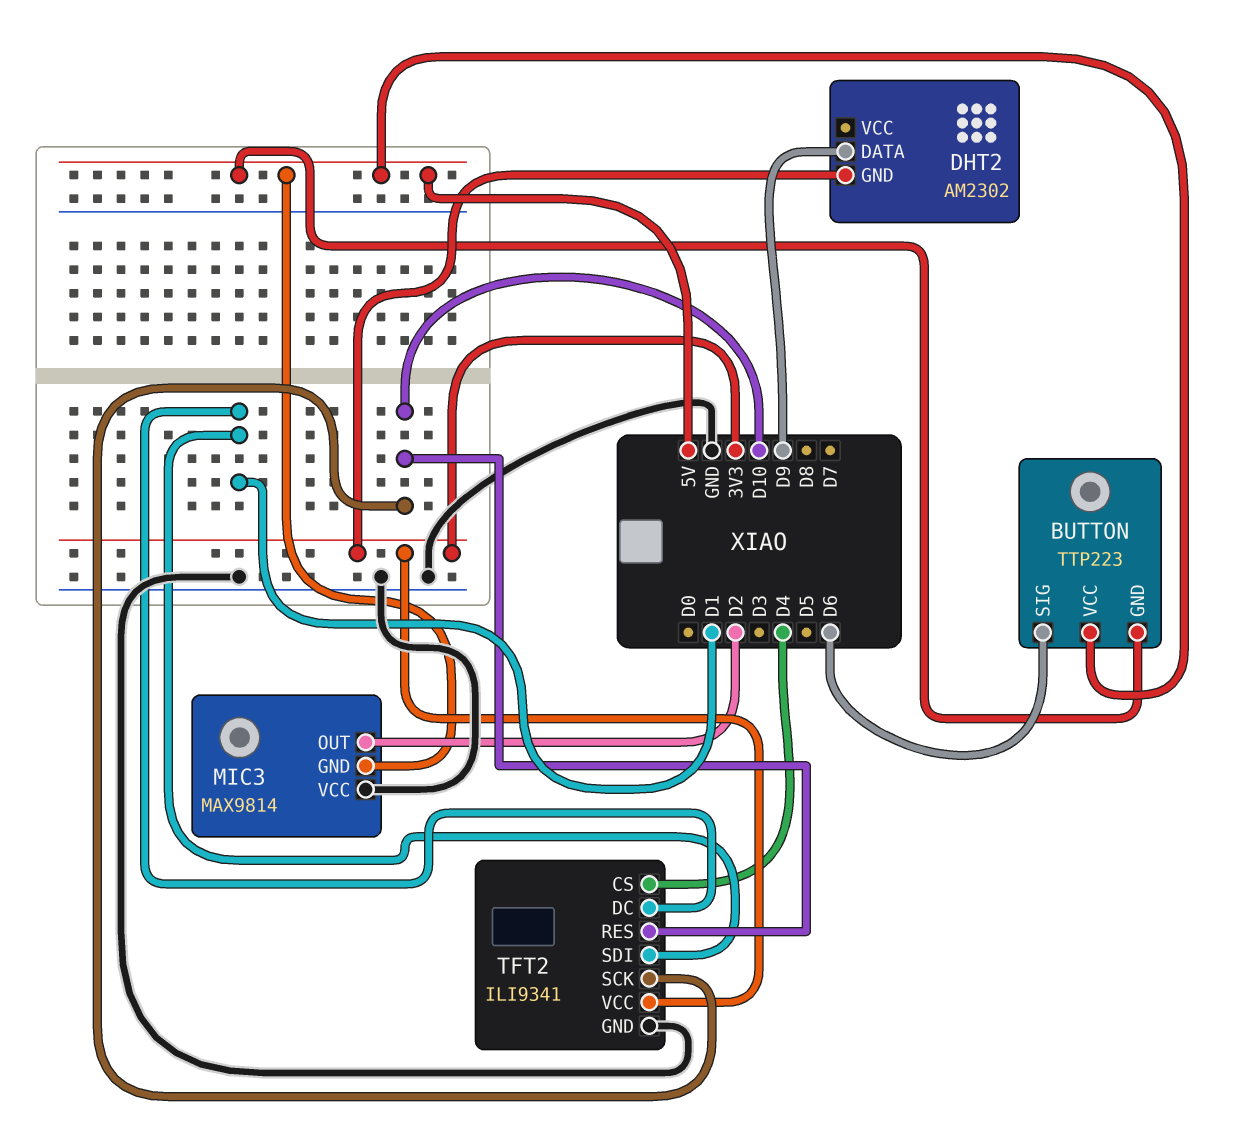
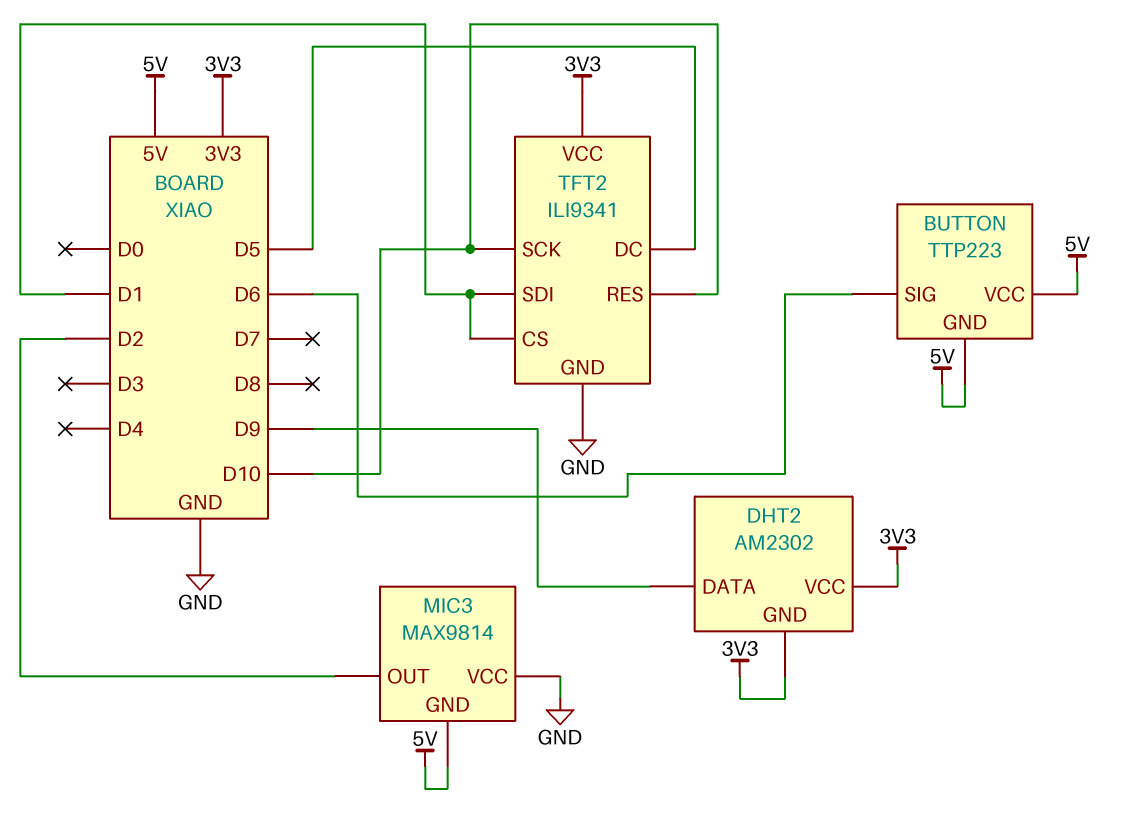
DHT2 pin VCC: none -> 3V3
TFT2 pin CS: D4 -> D1
TFT2 pin DC: D1 -> D5

